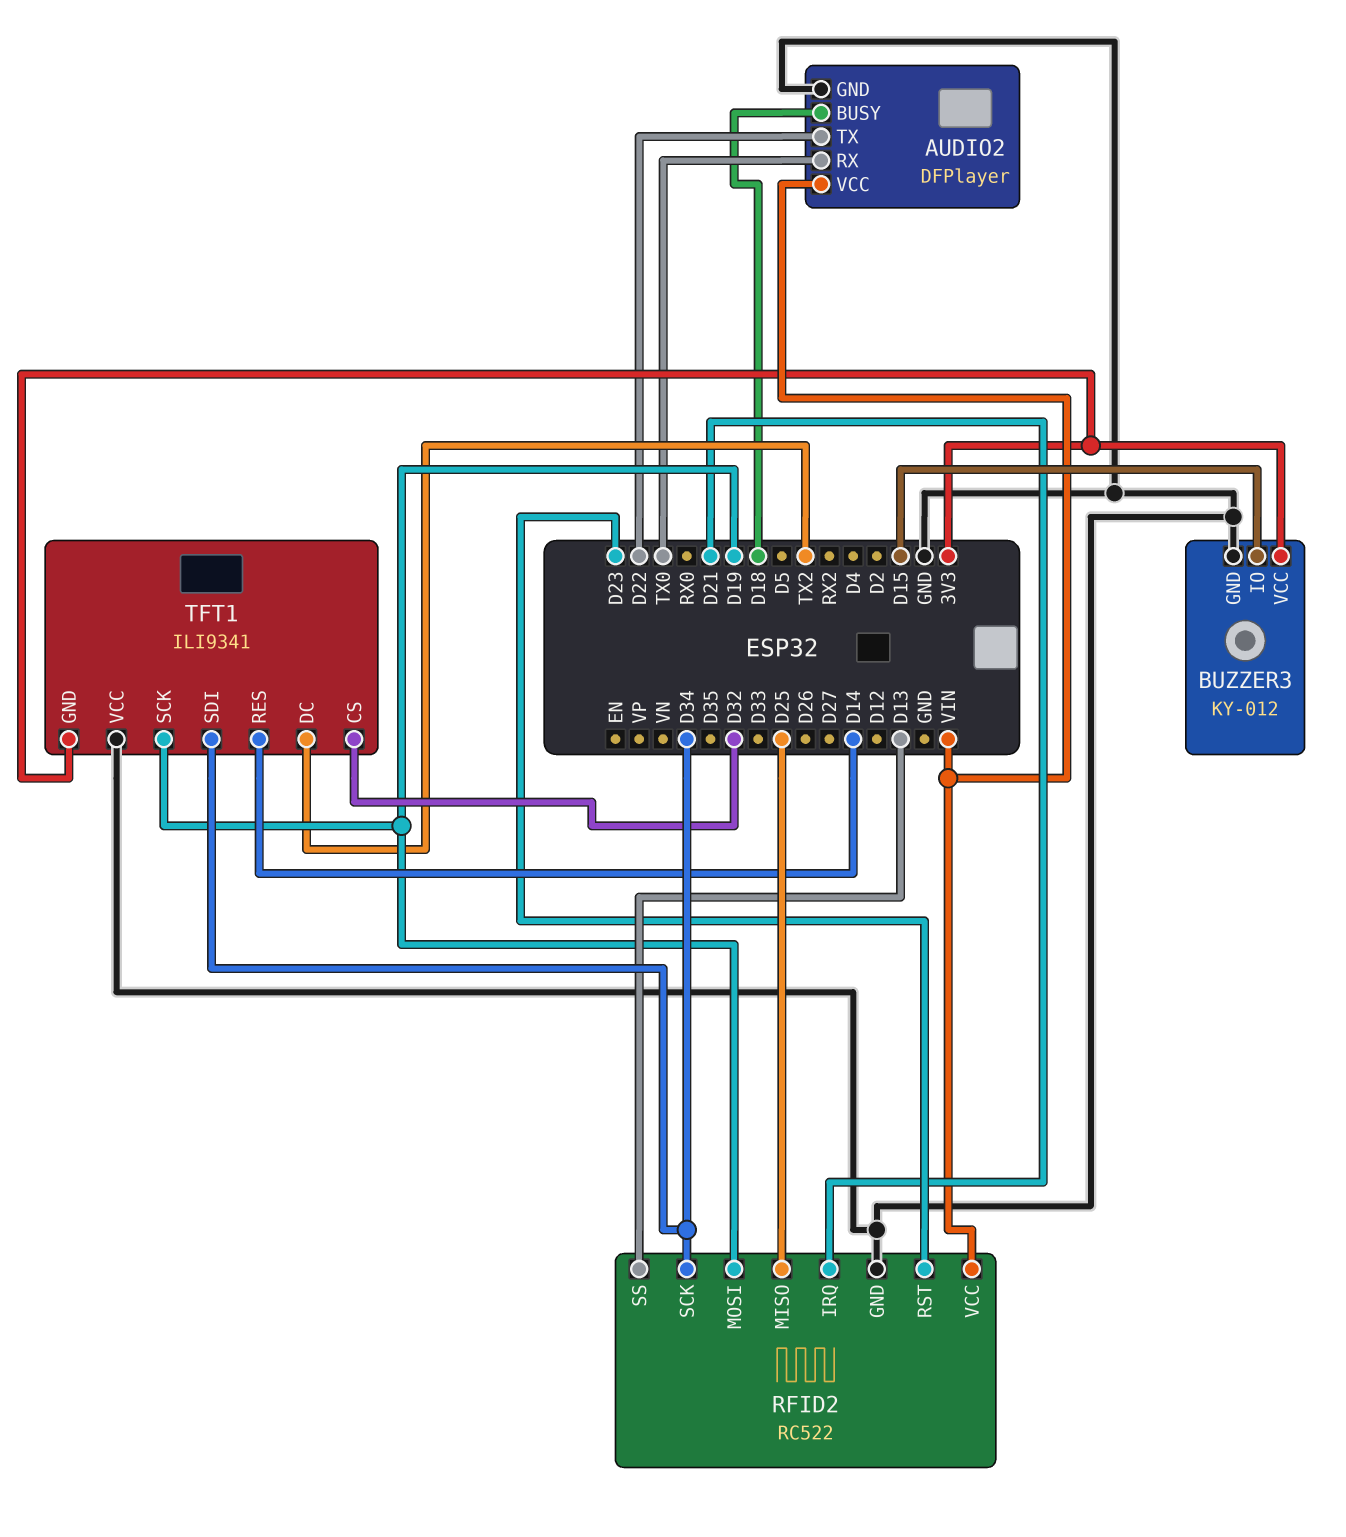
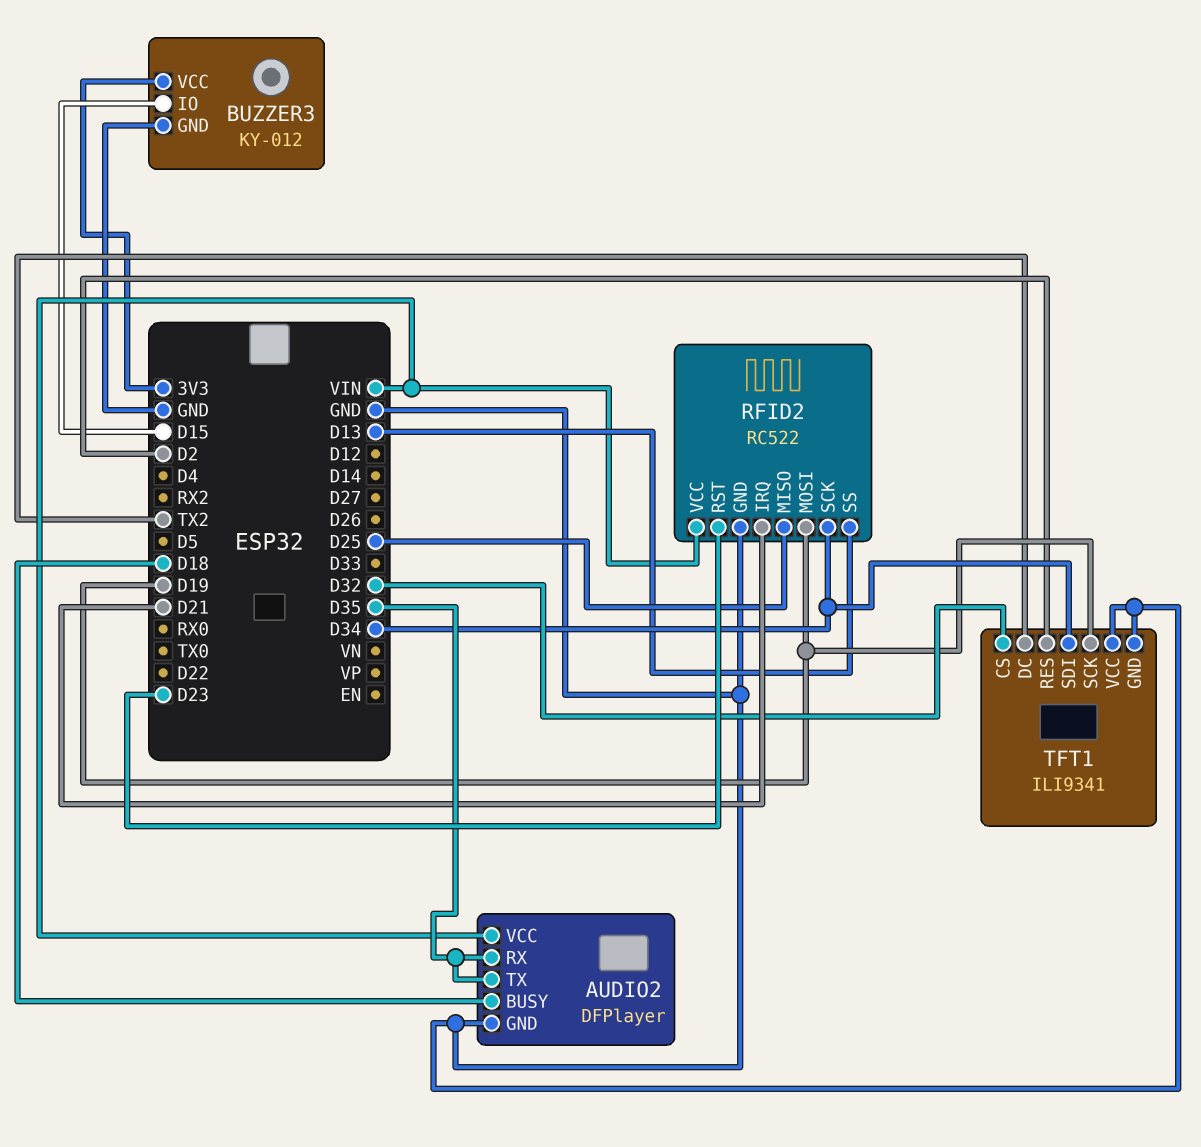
AUDIO2 pin RX: TX0 -> D35
AUDIO2 pin TX: D22 -> D35
TFT1 pin GND: 3V3 -> GND
TFT1 pin RES: D14 -> D2

